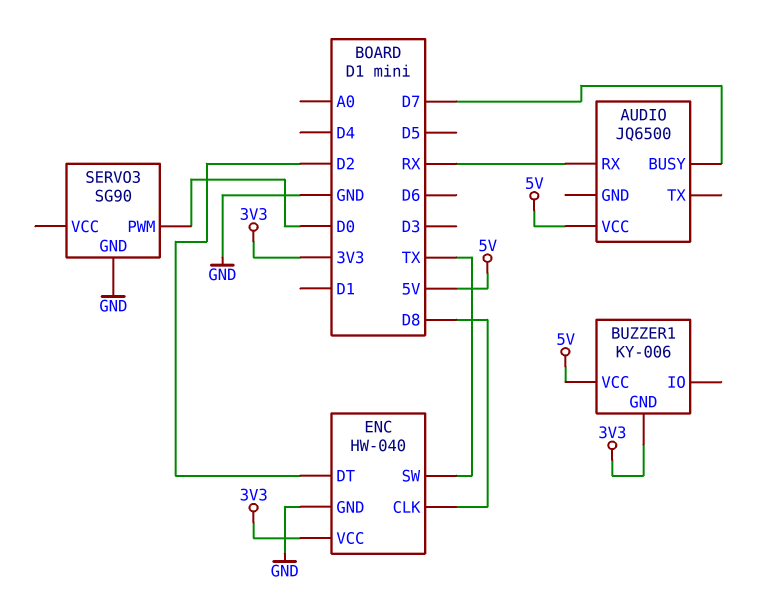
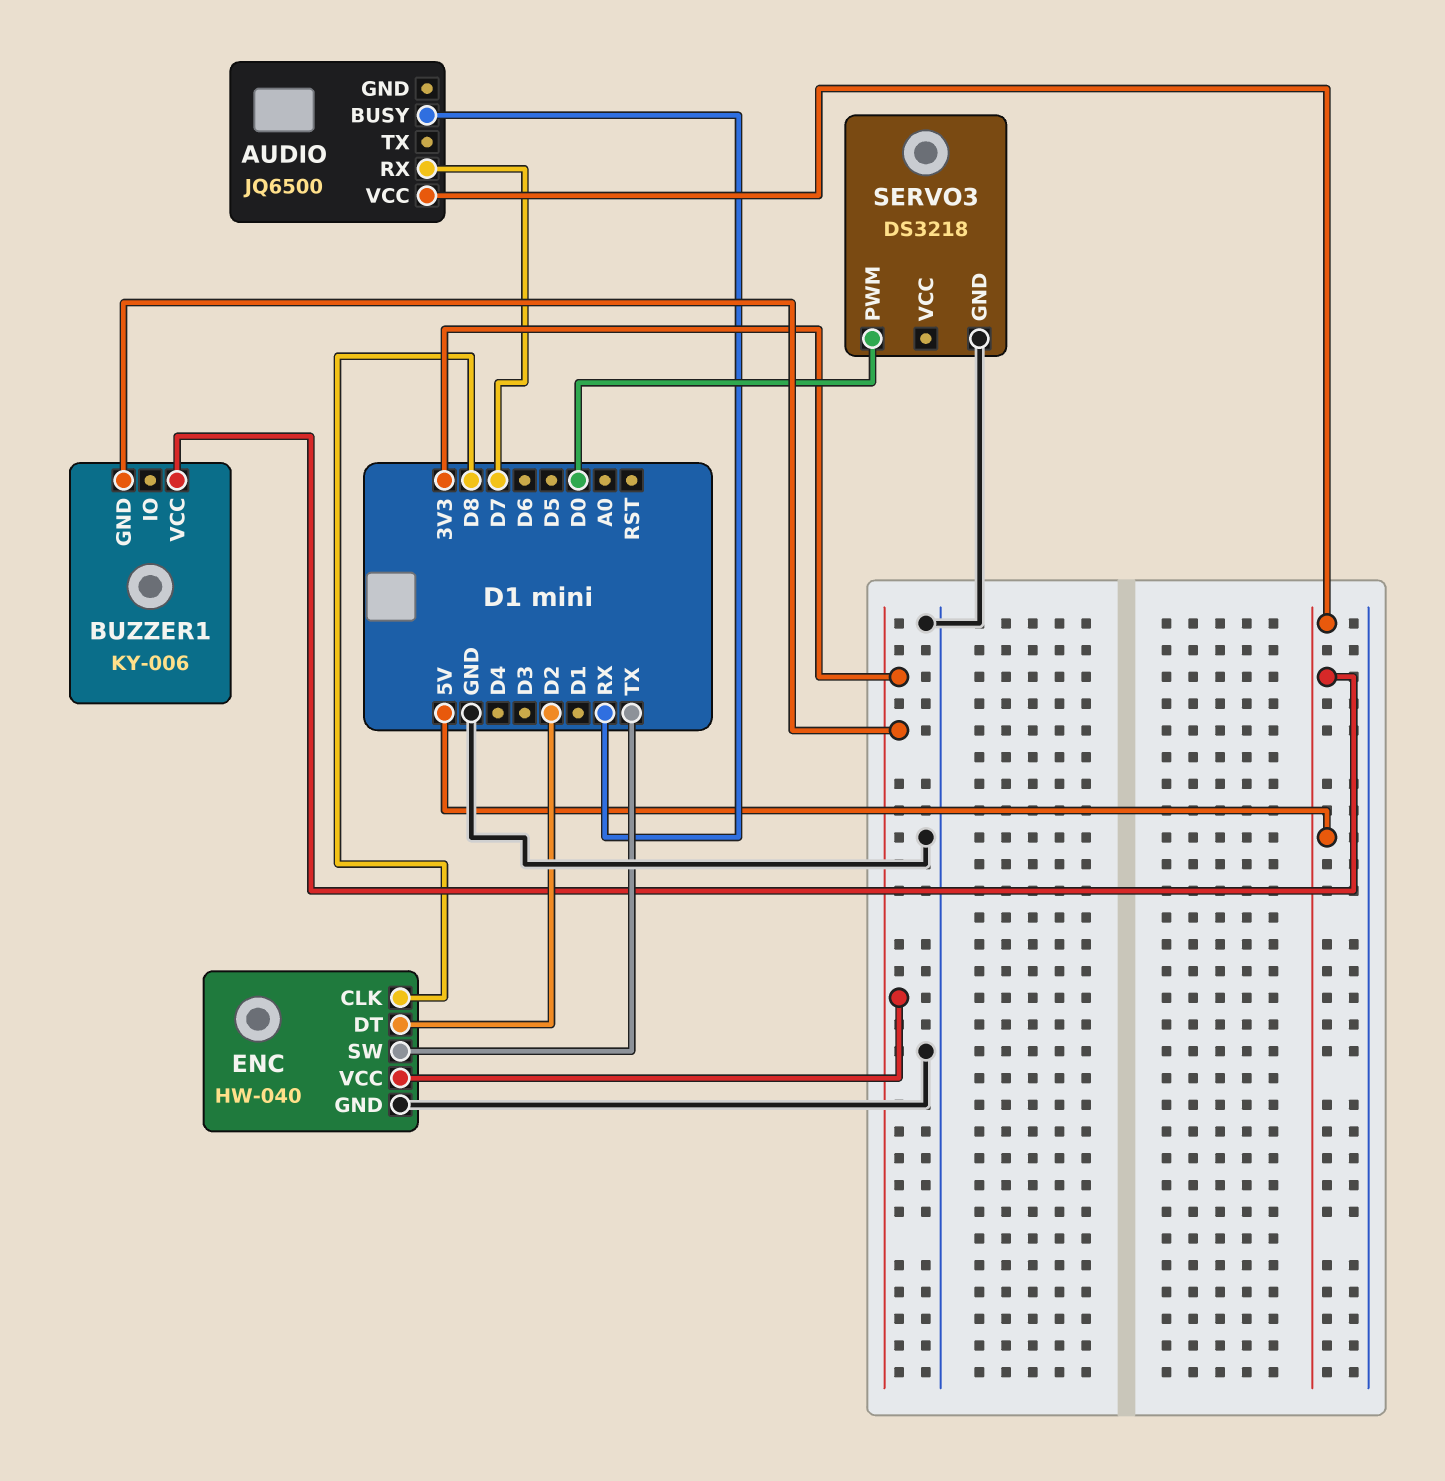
AUDIO pin BUSY: D7 -> RX
AUDIO pin RX: RX -> D7
SERVO3: SG90 -> DS3218

